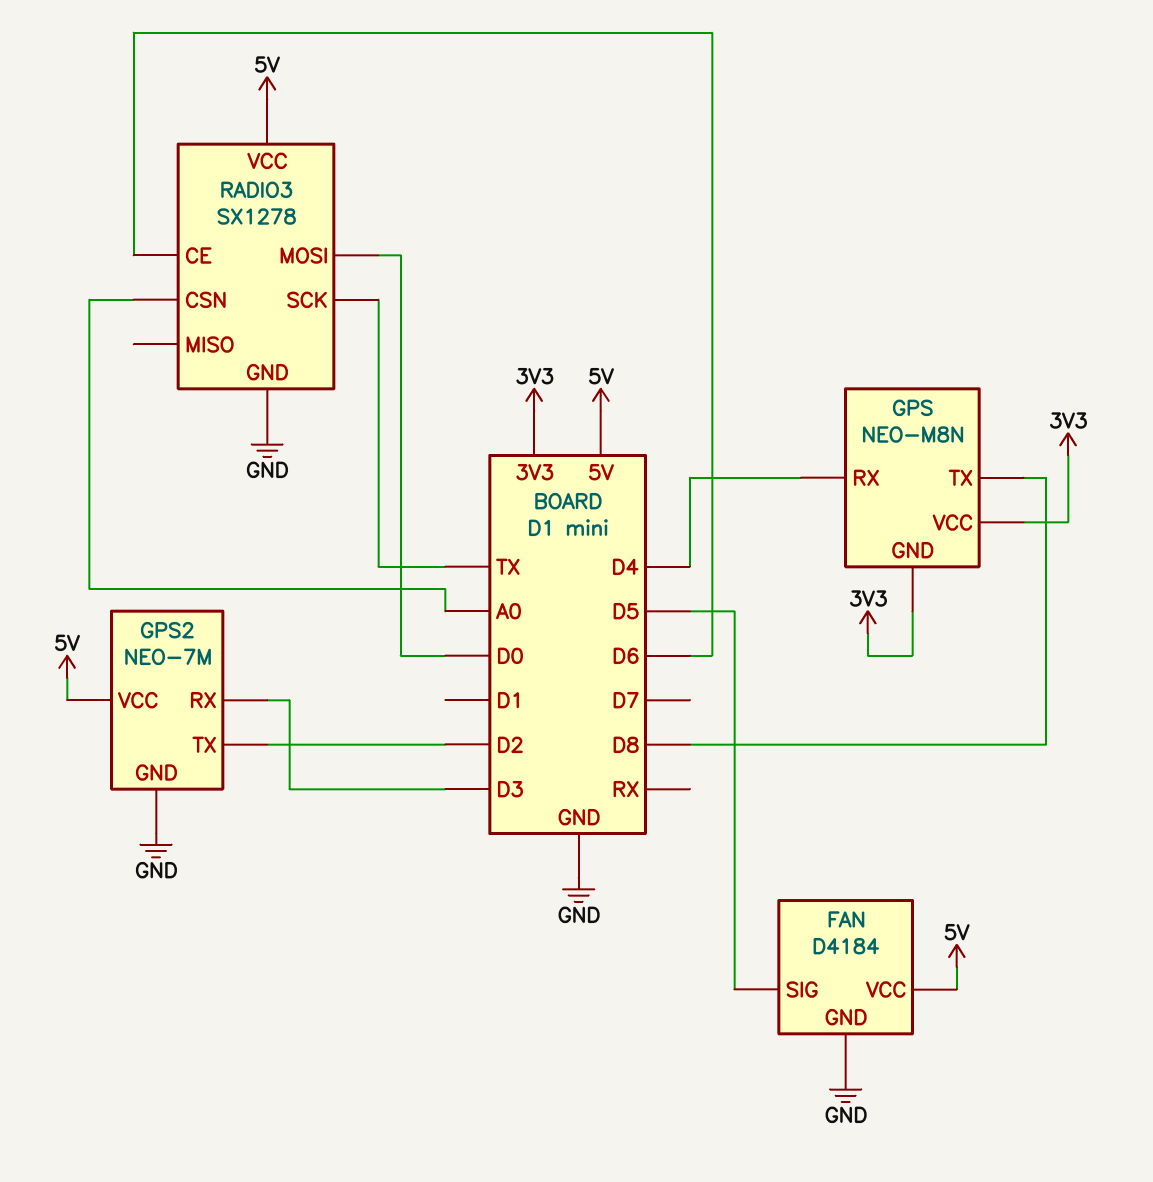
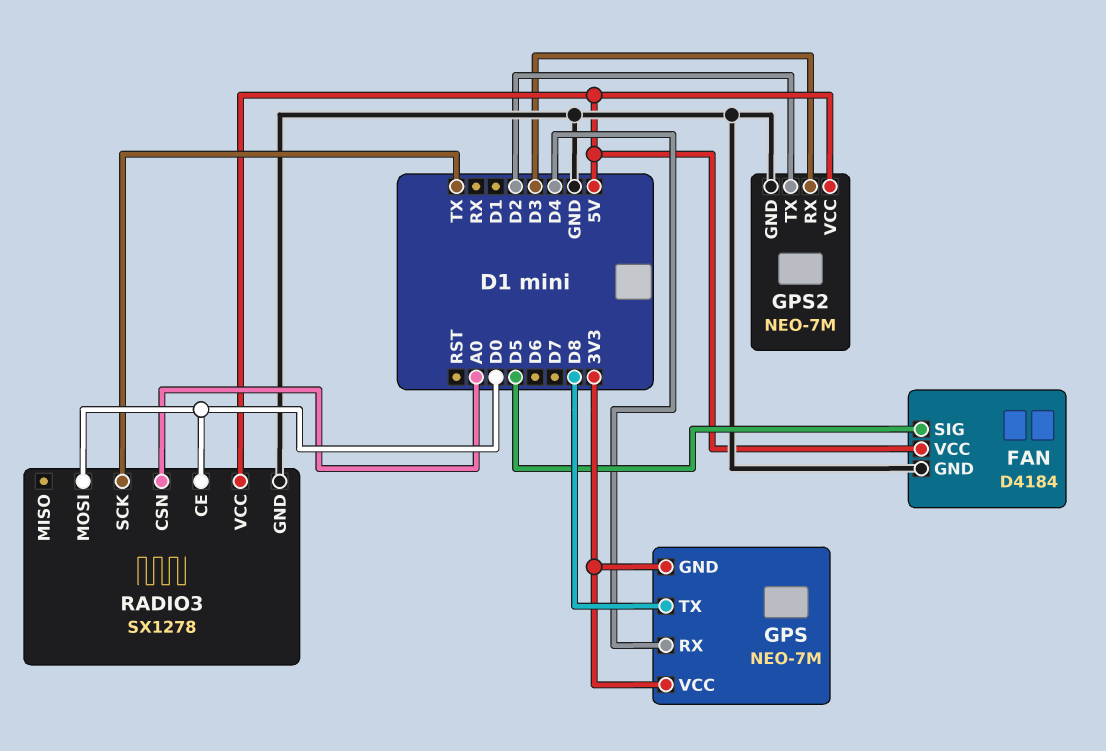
GPS: NEO-M8N -> NEO-7M
RADIO3 pin CE: D6 -> D0

